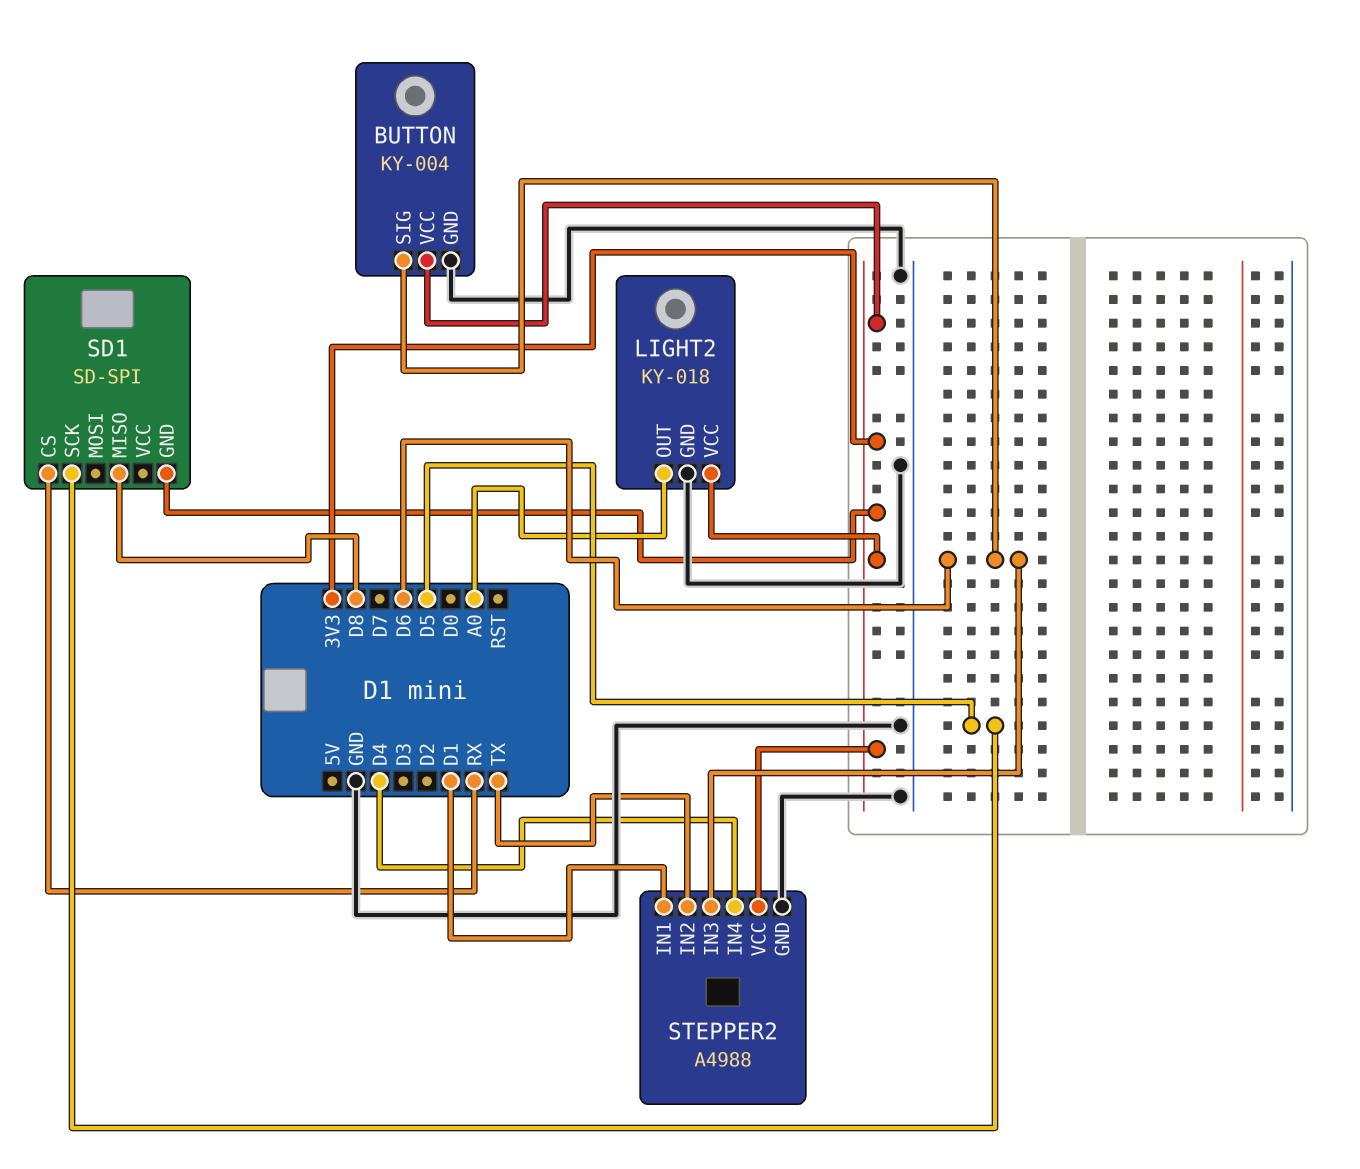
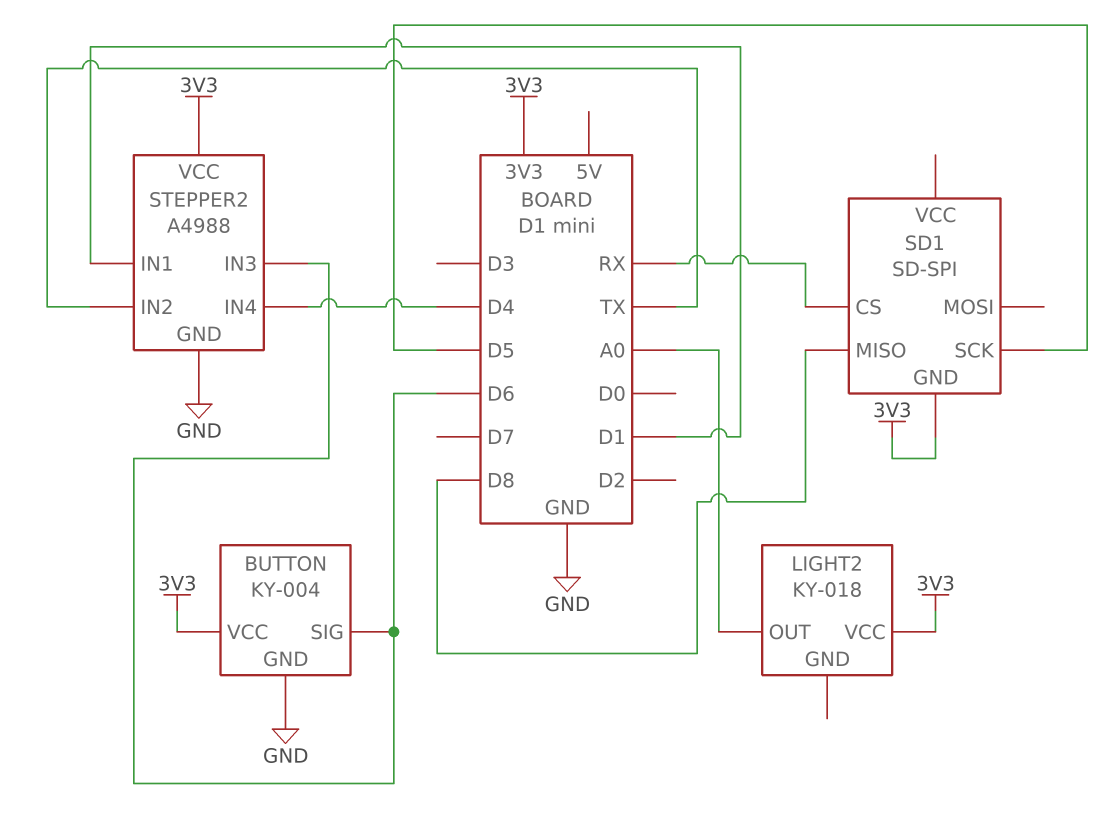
LIGHT2 pin GND: GND -> none

